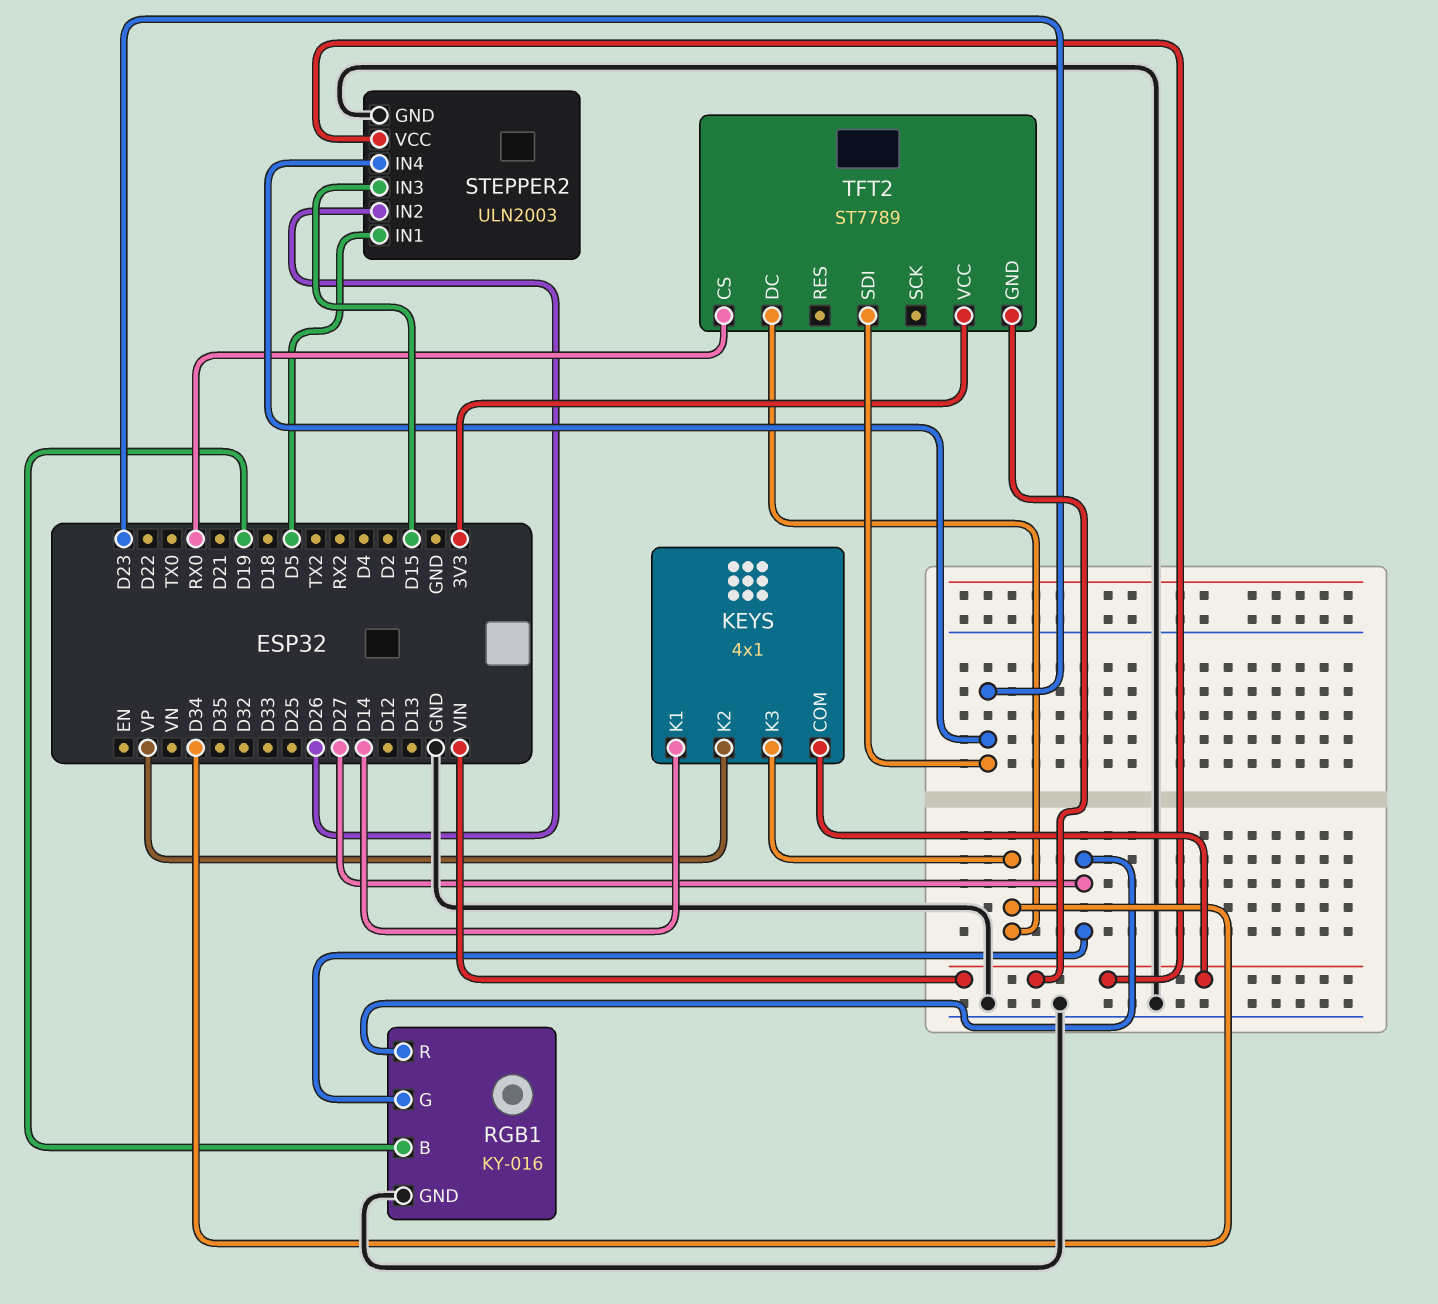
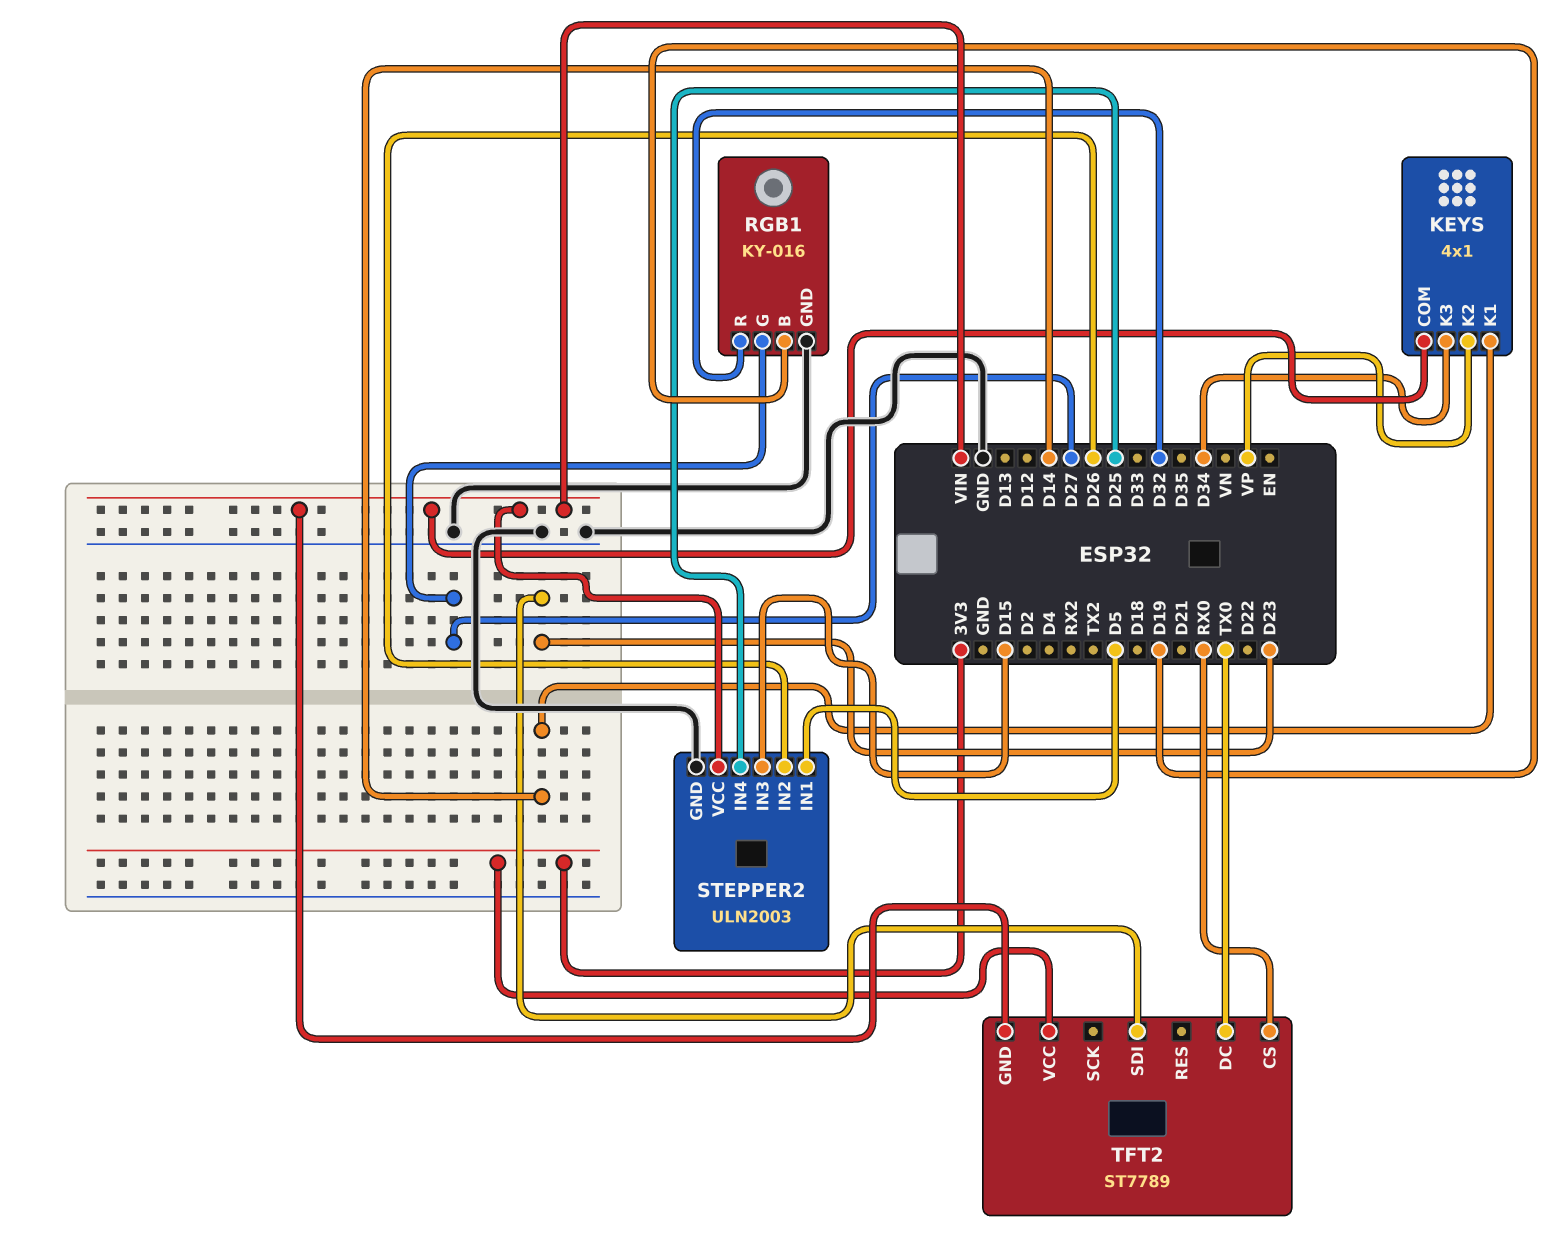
RGB1 pin R: D27 -> D32
STEPPER2 pin IN4: D23 -> D25
TFT2 pin DC: D34 -> TX0

